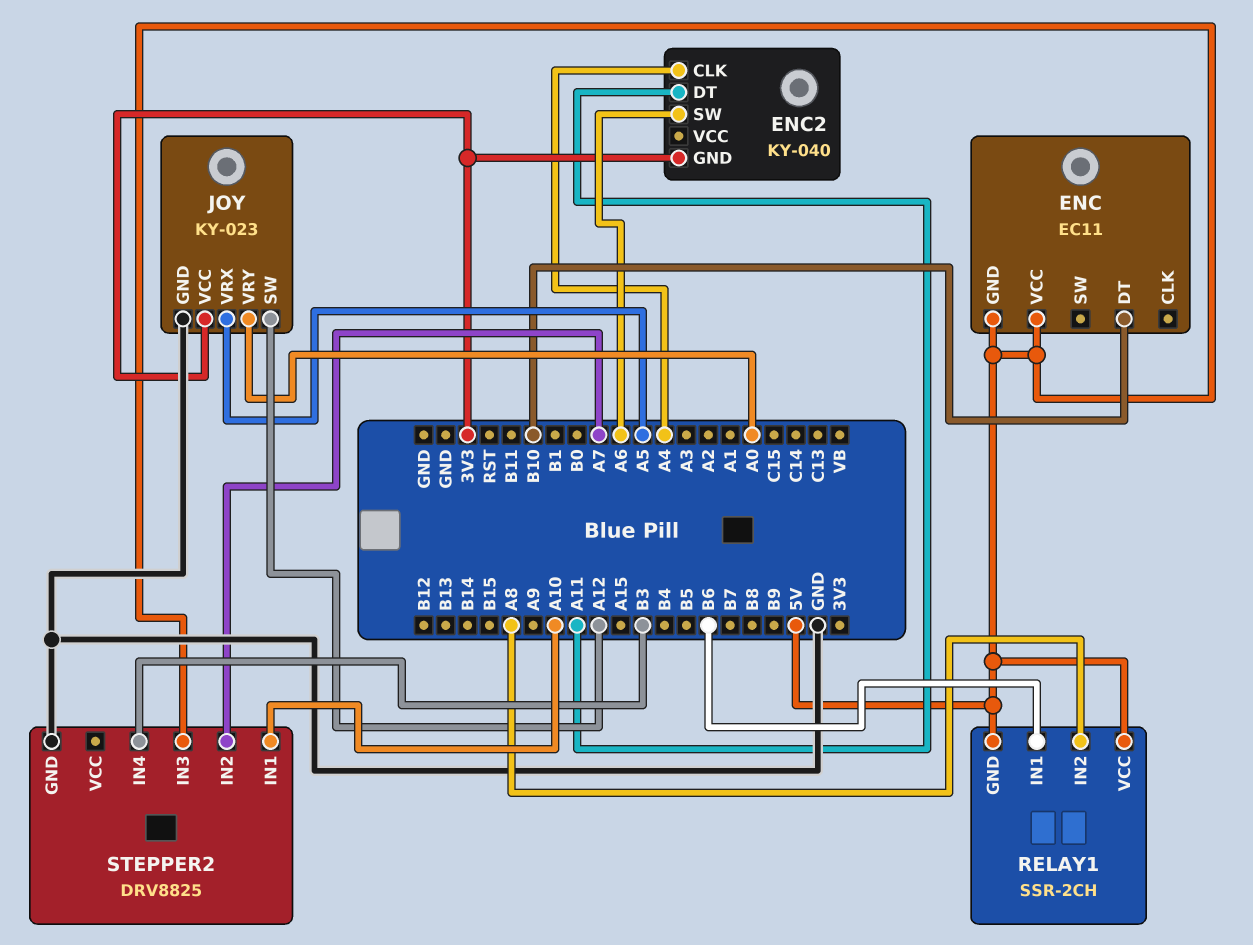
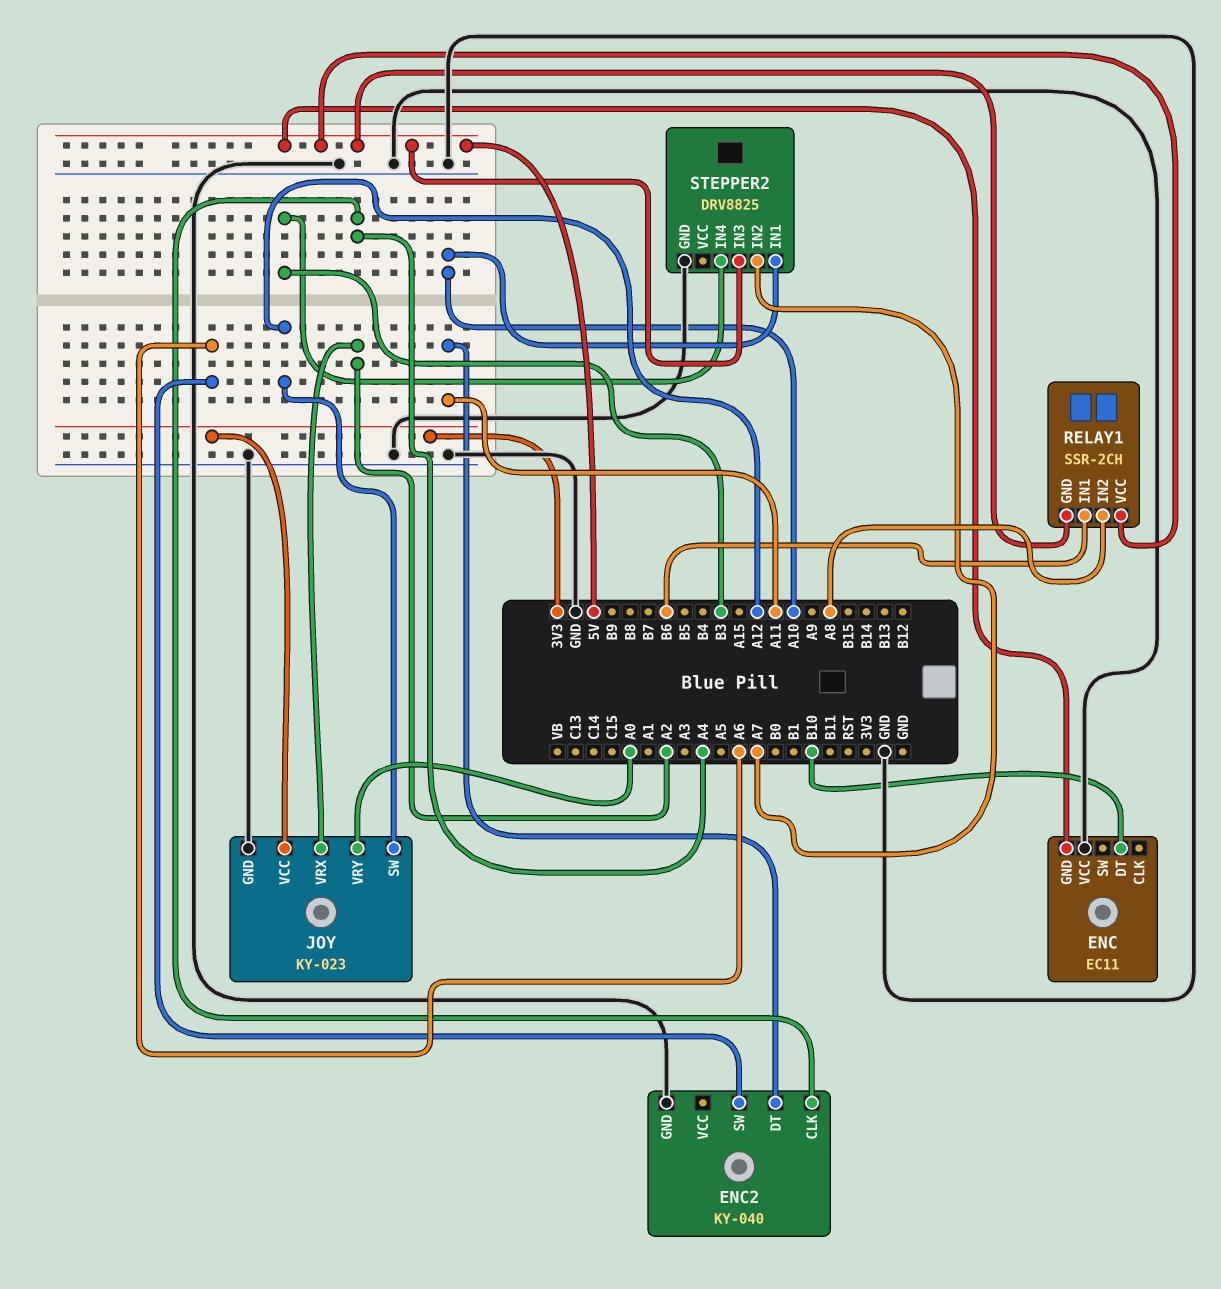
ENC pin VCC: 5V -> GND
ENC2 pin GND: 3V3 -> GND
JOY pin VRX: A5 -> A2

